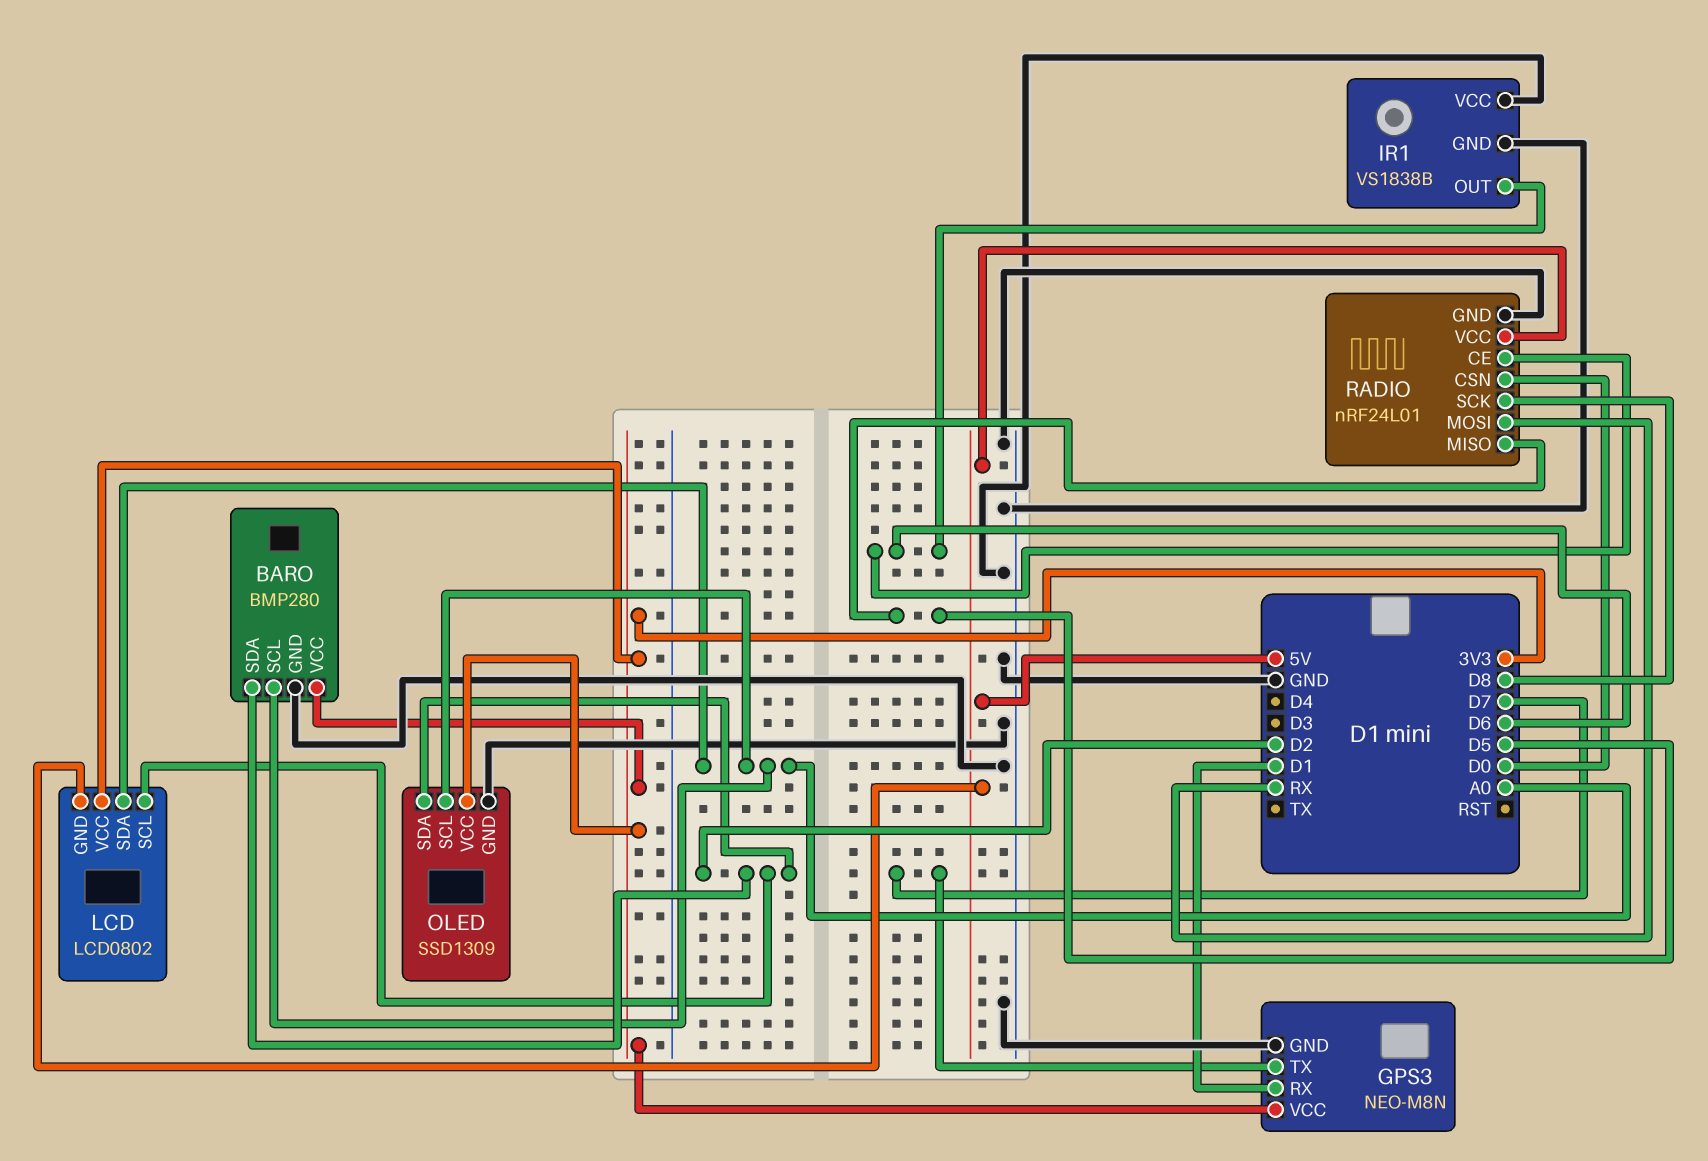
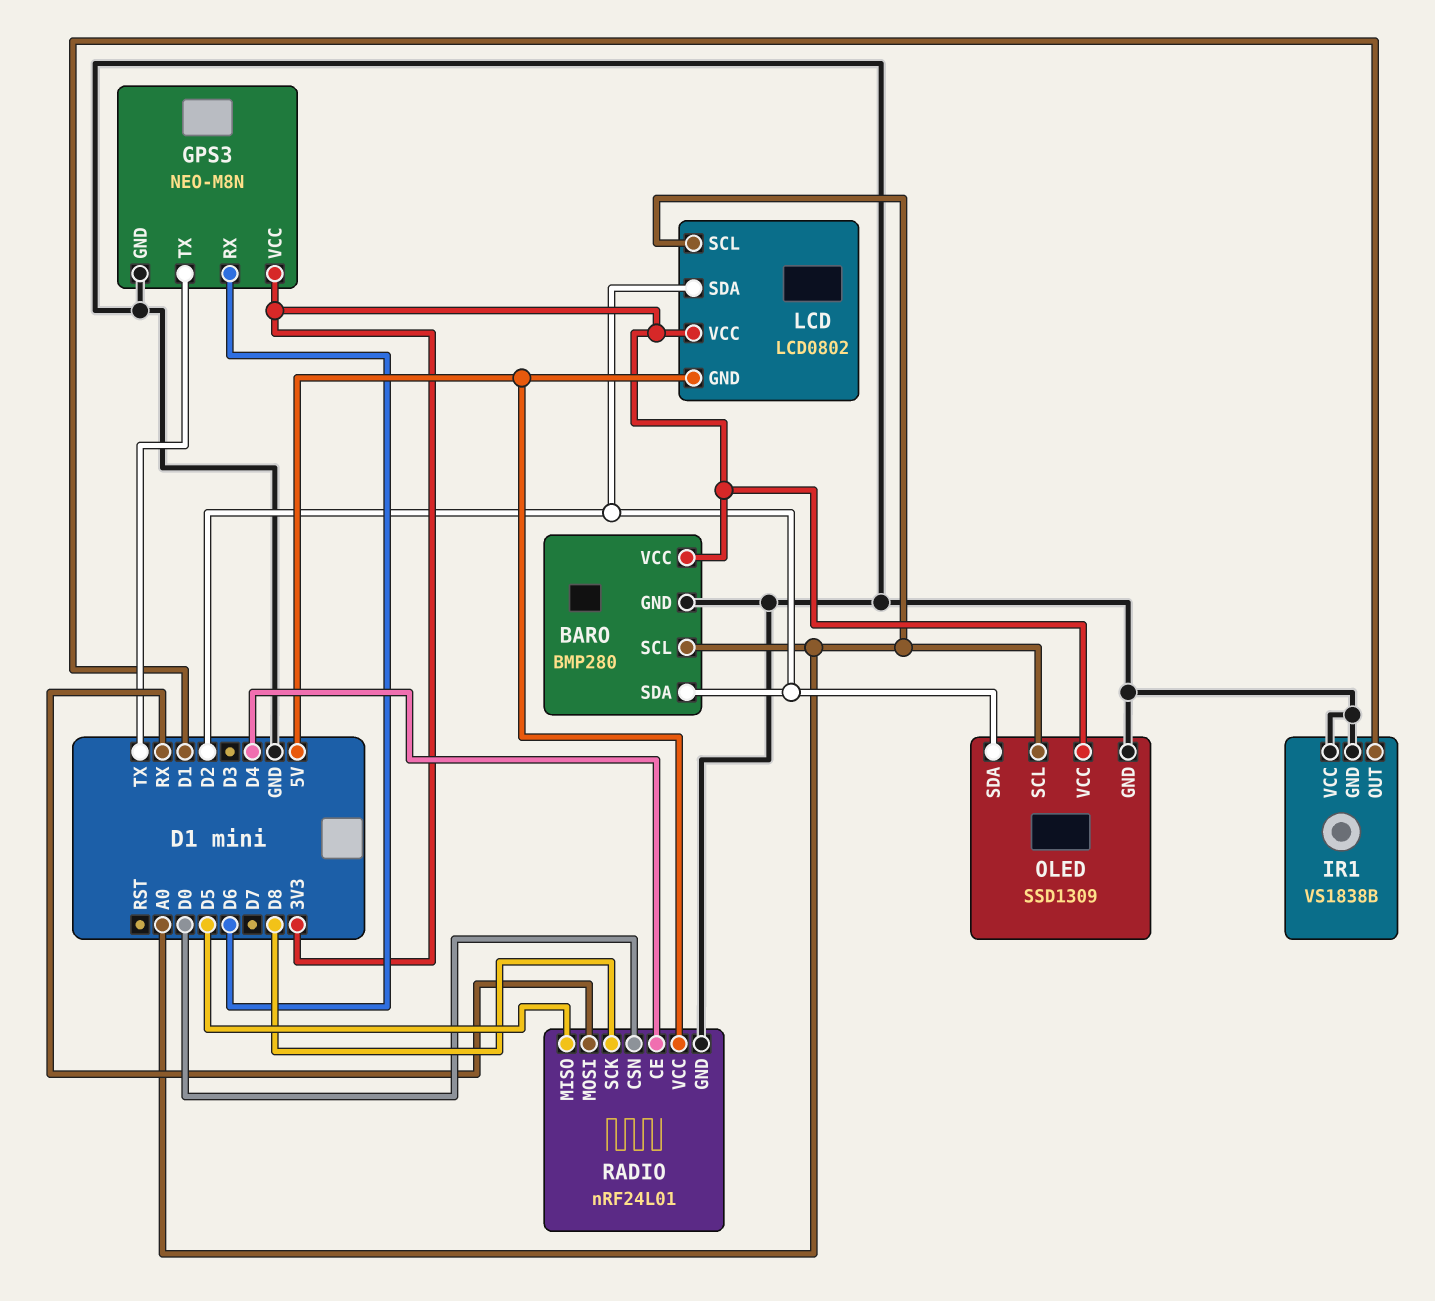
GPS3 pin RX: D1 -> D6
GPS3 pin TX: D7 -> TX
IR1 pin OUT: D6 -> D1
LCD pin SCL: D2 -> A0
LCD pin SDA: A0 -> D2
RADIO pin CE: D6 -> D4

